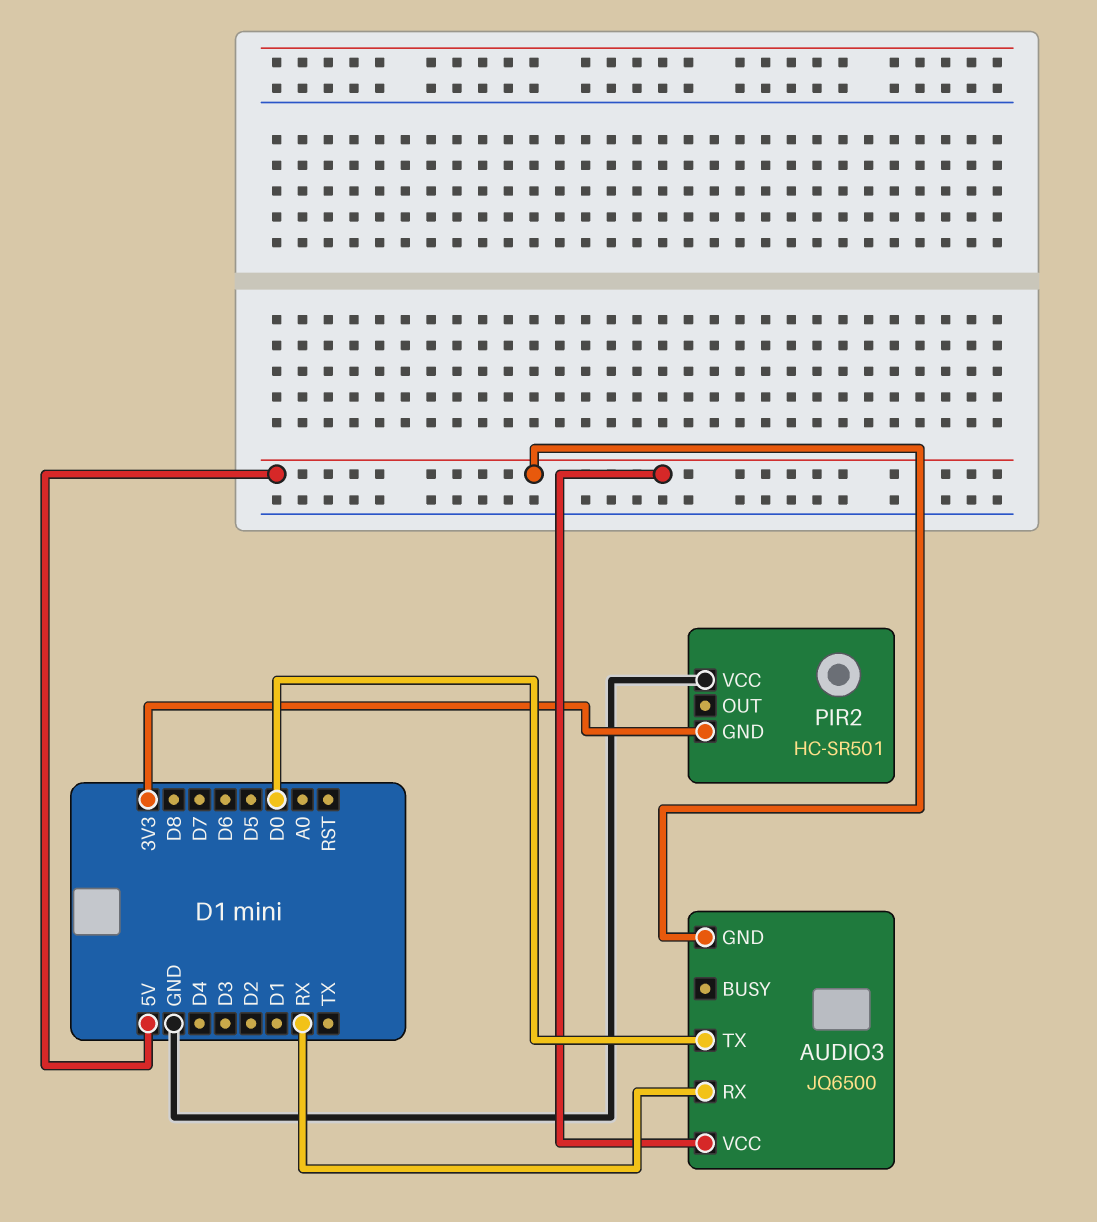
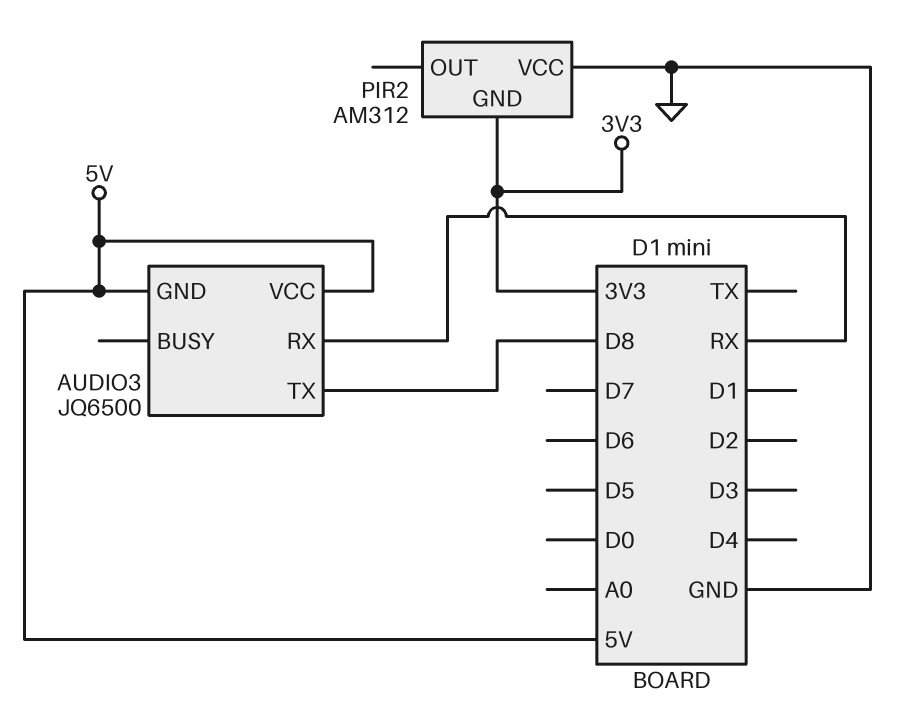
AUDIO3 pin TX: D0 -> D8
PIR2: HC-SR501 -> AM312

